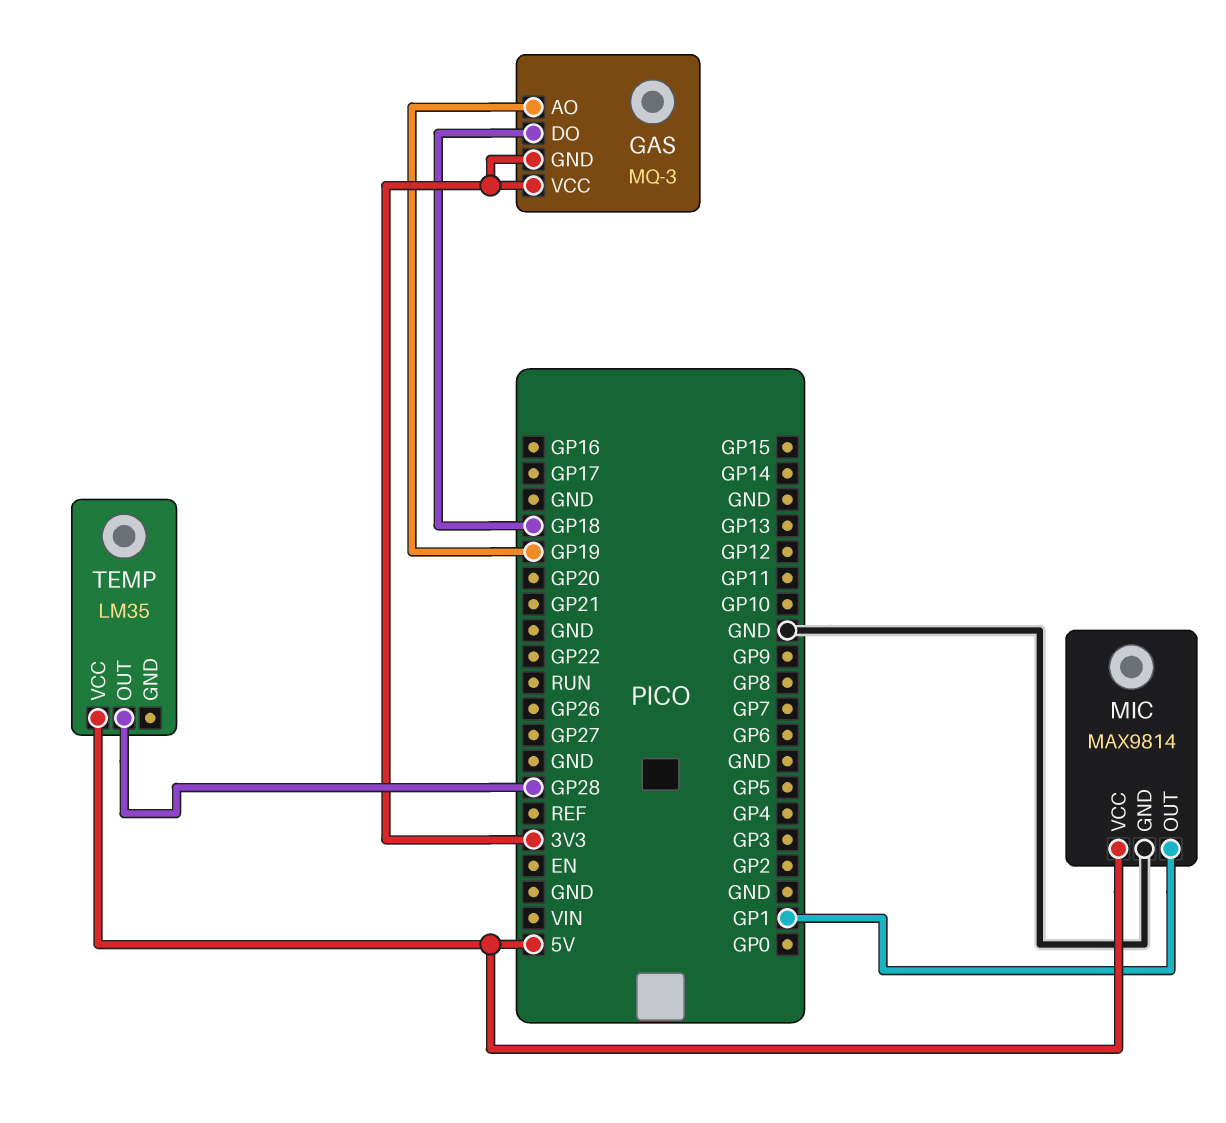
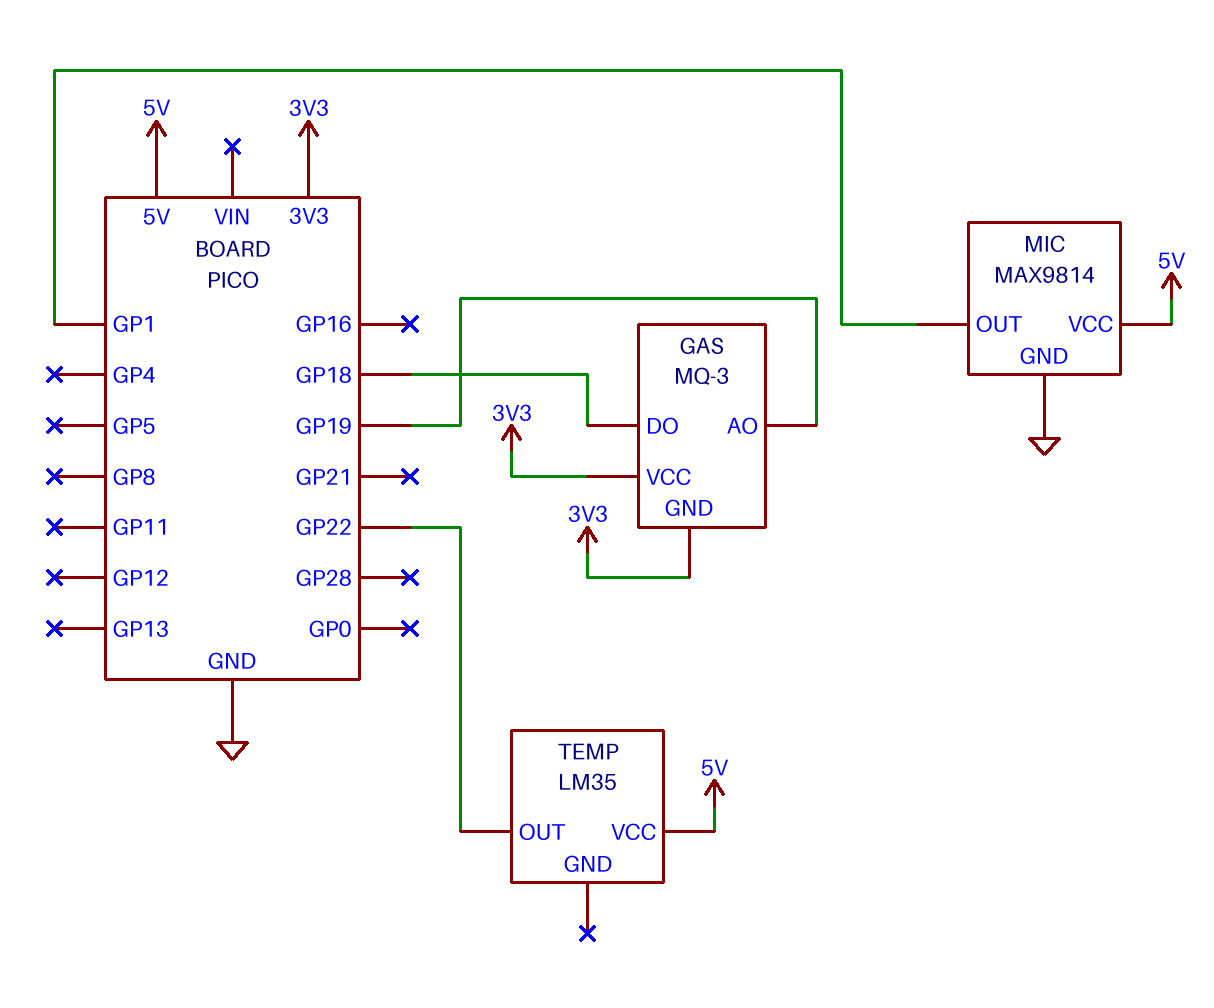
TEMP pin OUT: GP28 -> GP22

